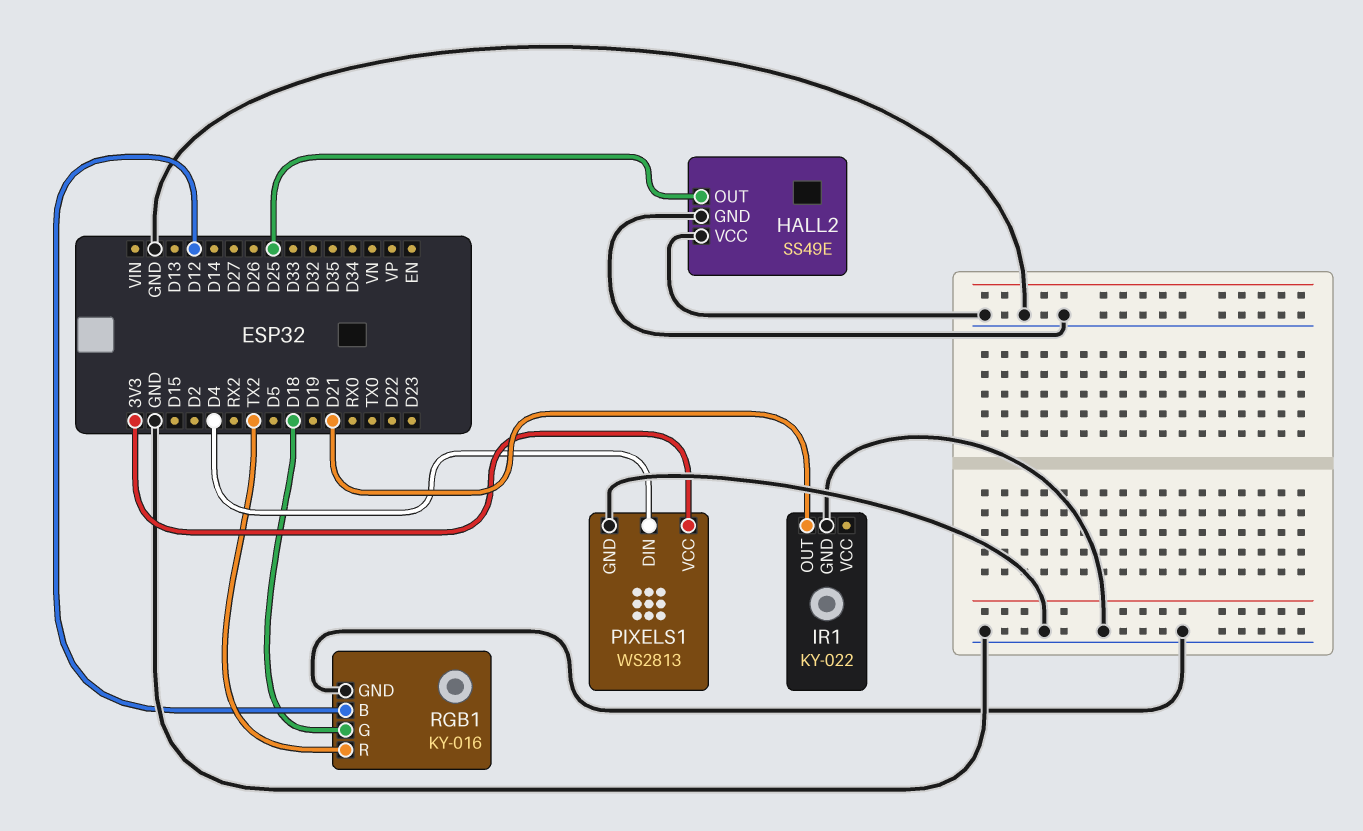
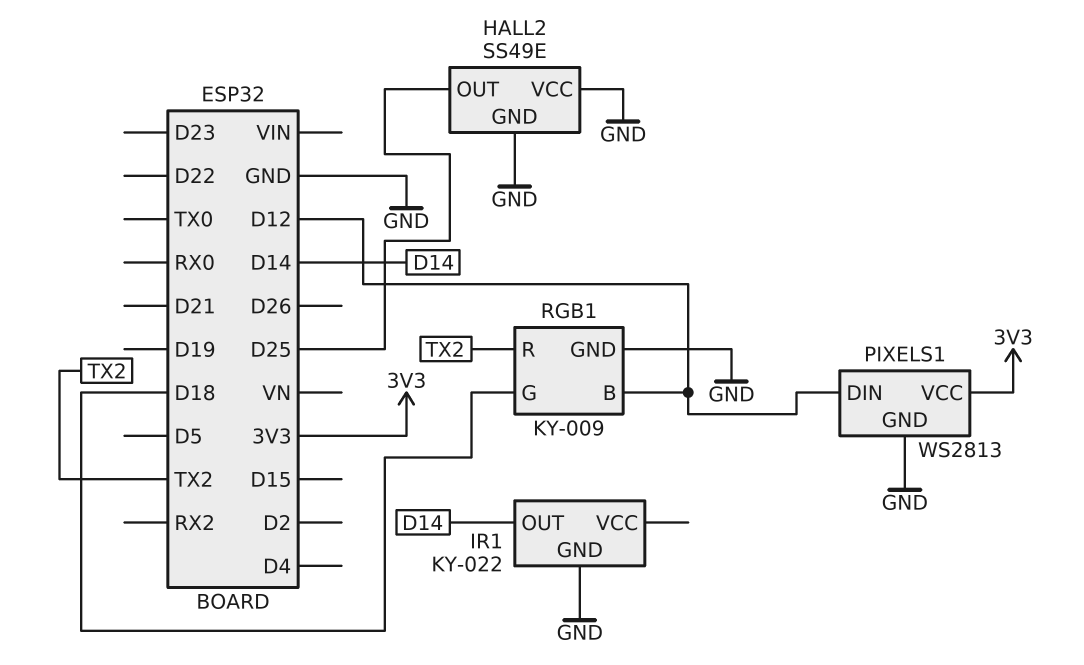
IR1 pin OUT: D21 -> D14
PIXELS1 pin DIN: D4 -> D12
RGB1: KY-016 -> KY-009

